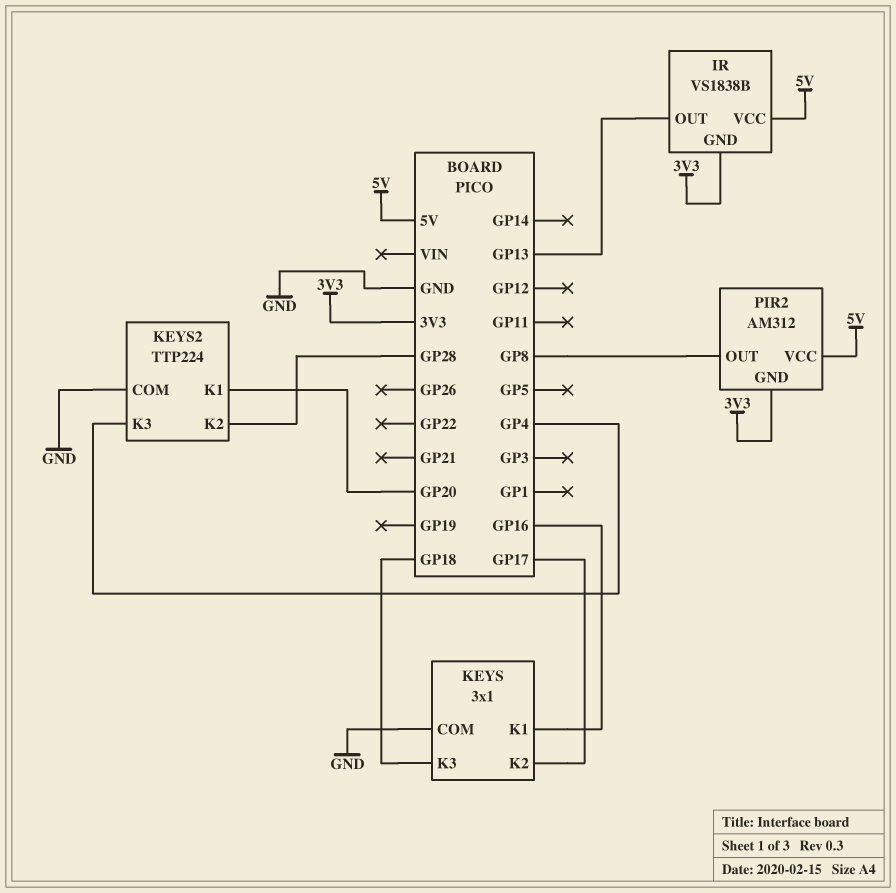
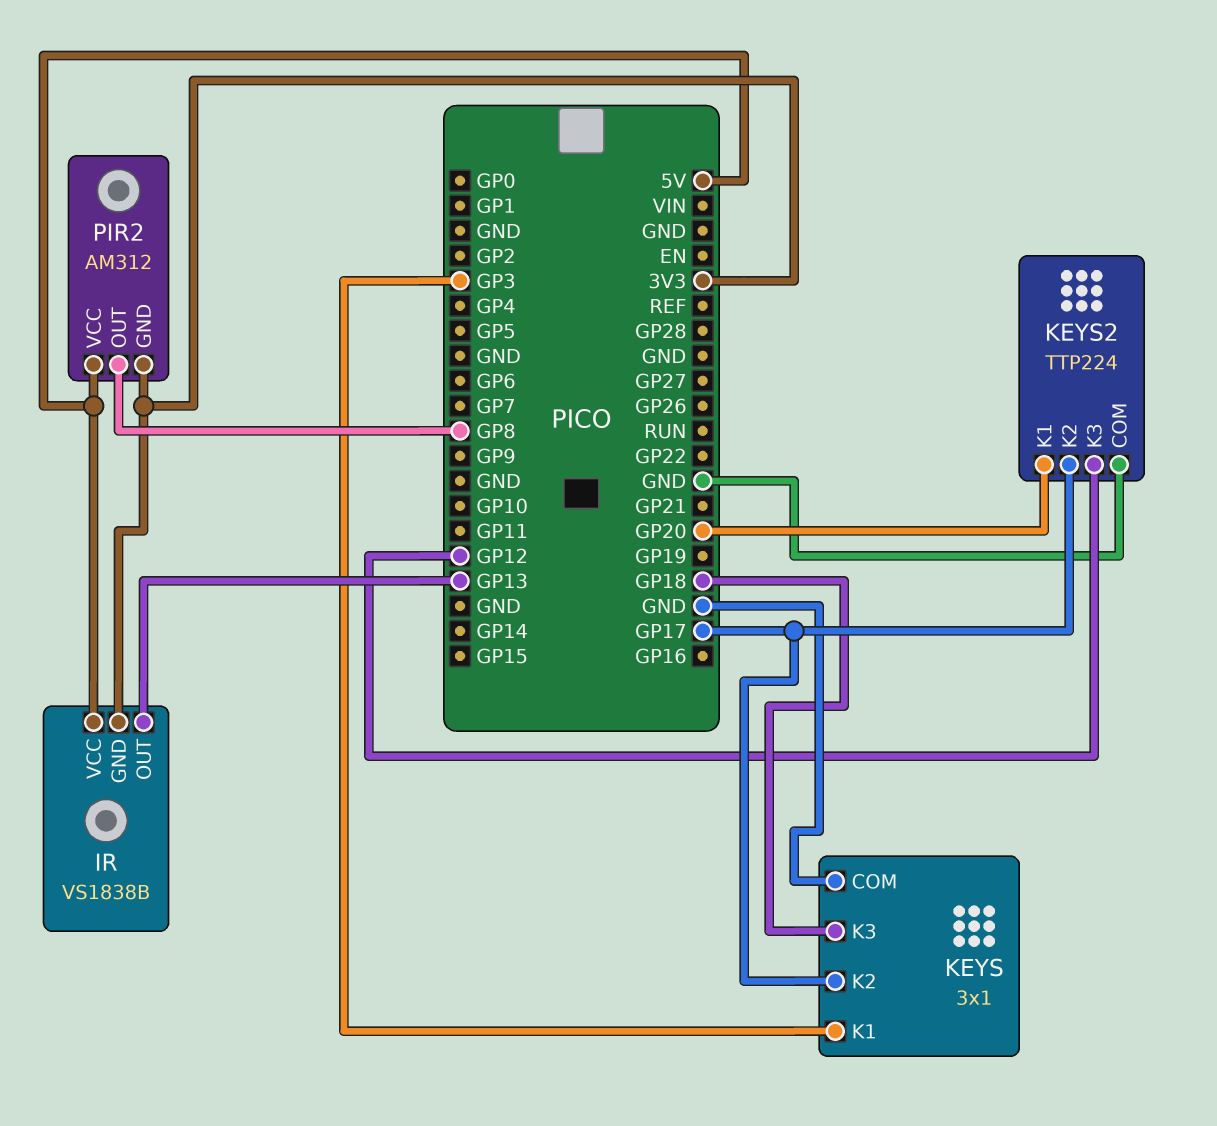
KEYS pin K1: GP16 -> GP3
KEYS2 pin K2: GP28 -> GP17
KEYS2 pin K3: GP4 -> GP12

